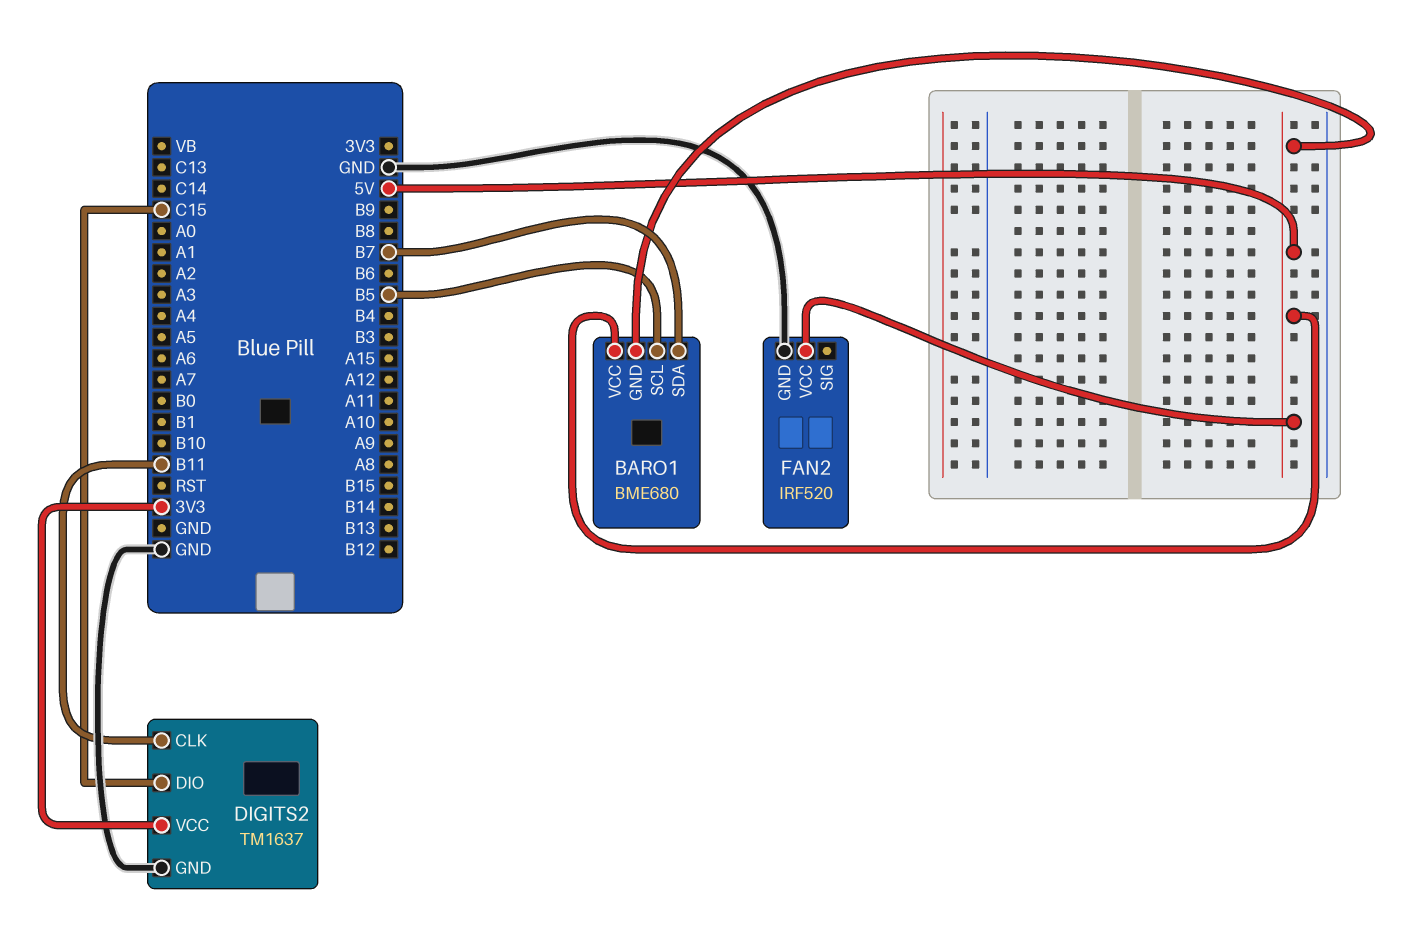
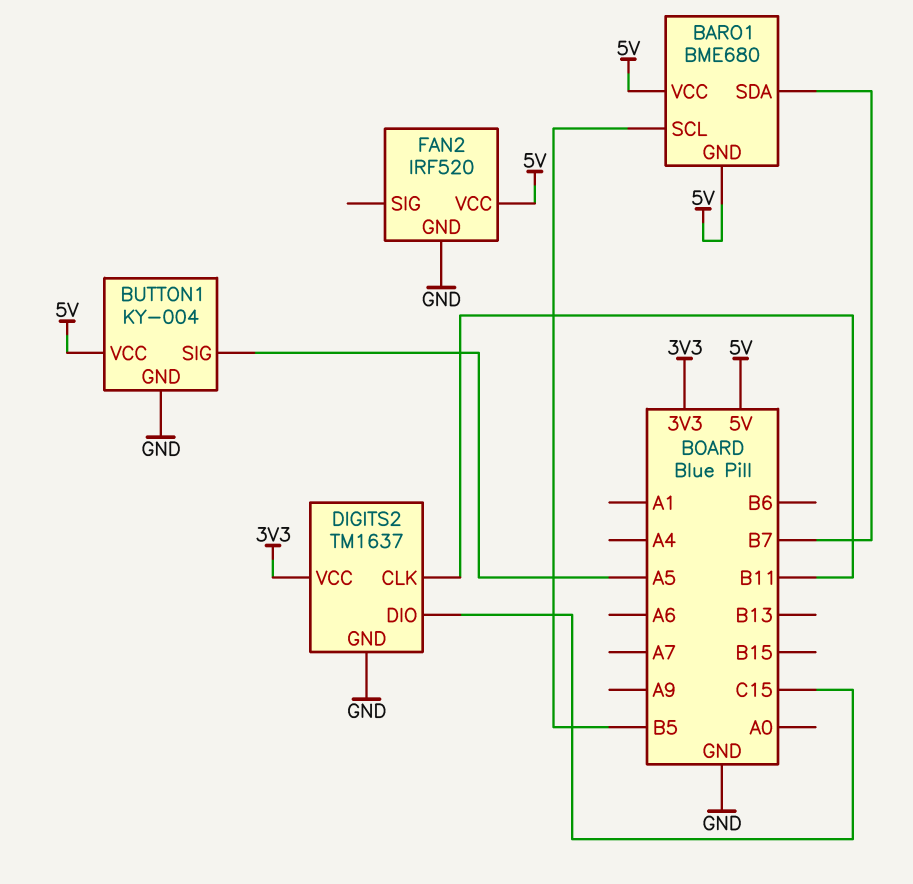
BUTTON1: none -> KY-004
BUTTON1 pin GND: none -> GND
BUTTON1 pin SIG: none -> A5
BUTTON1 pin VCC: none -> 5V

